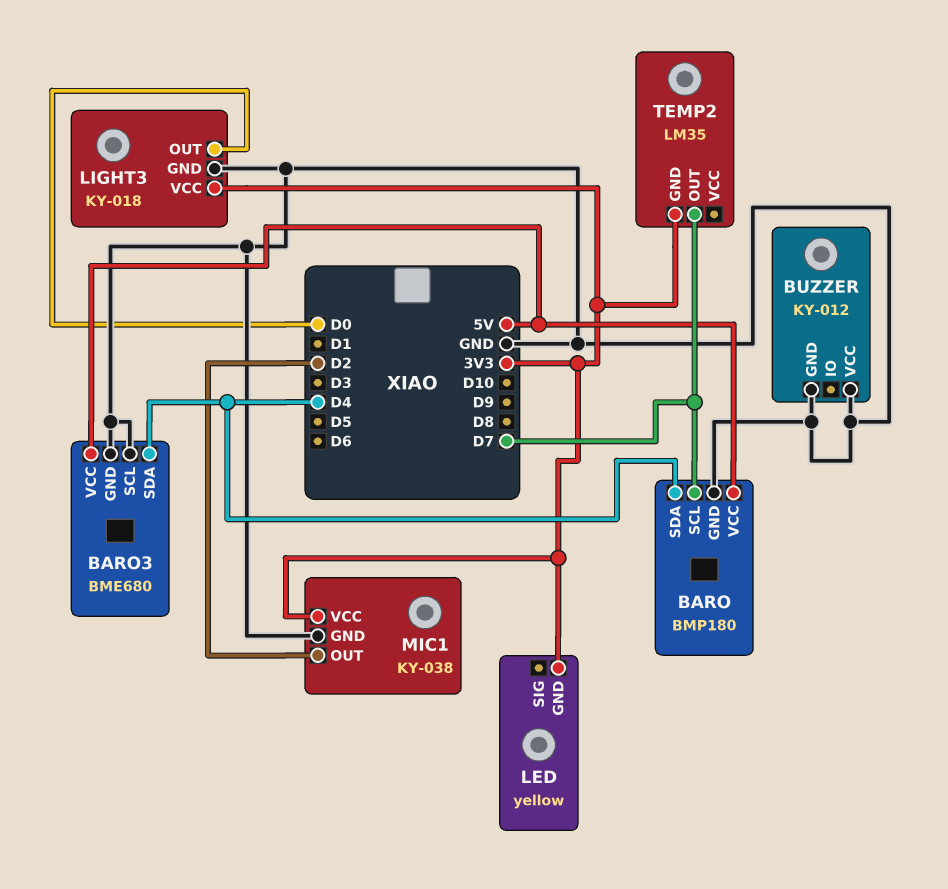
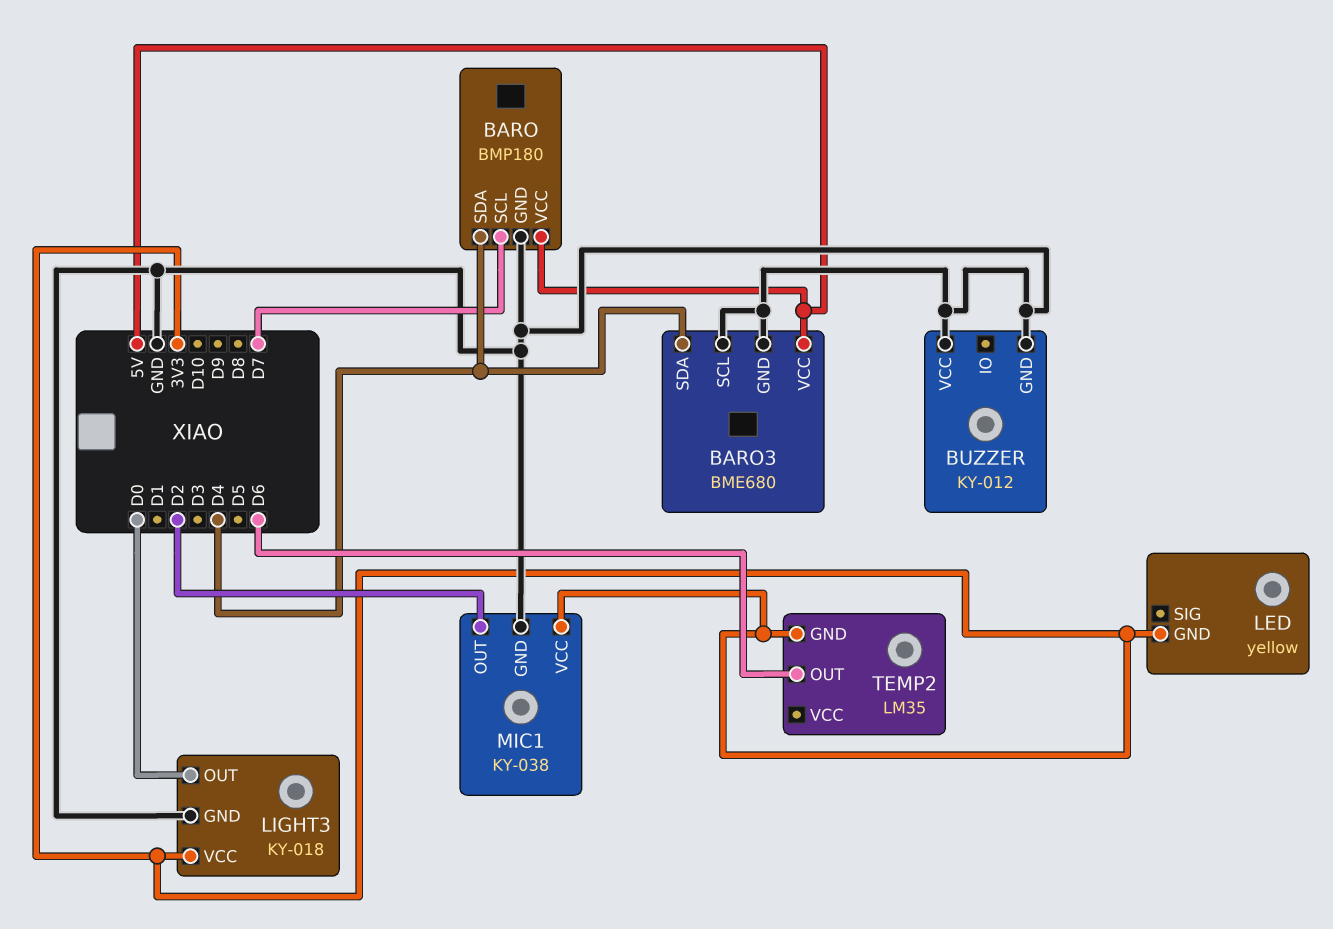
TEMP2 pin OUT: D7 -> D6

